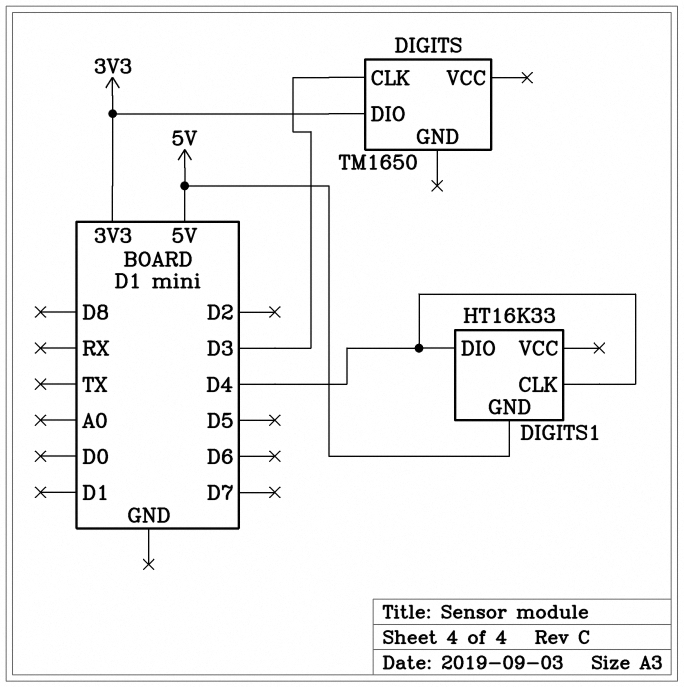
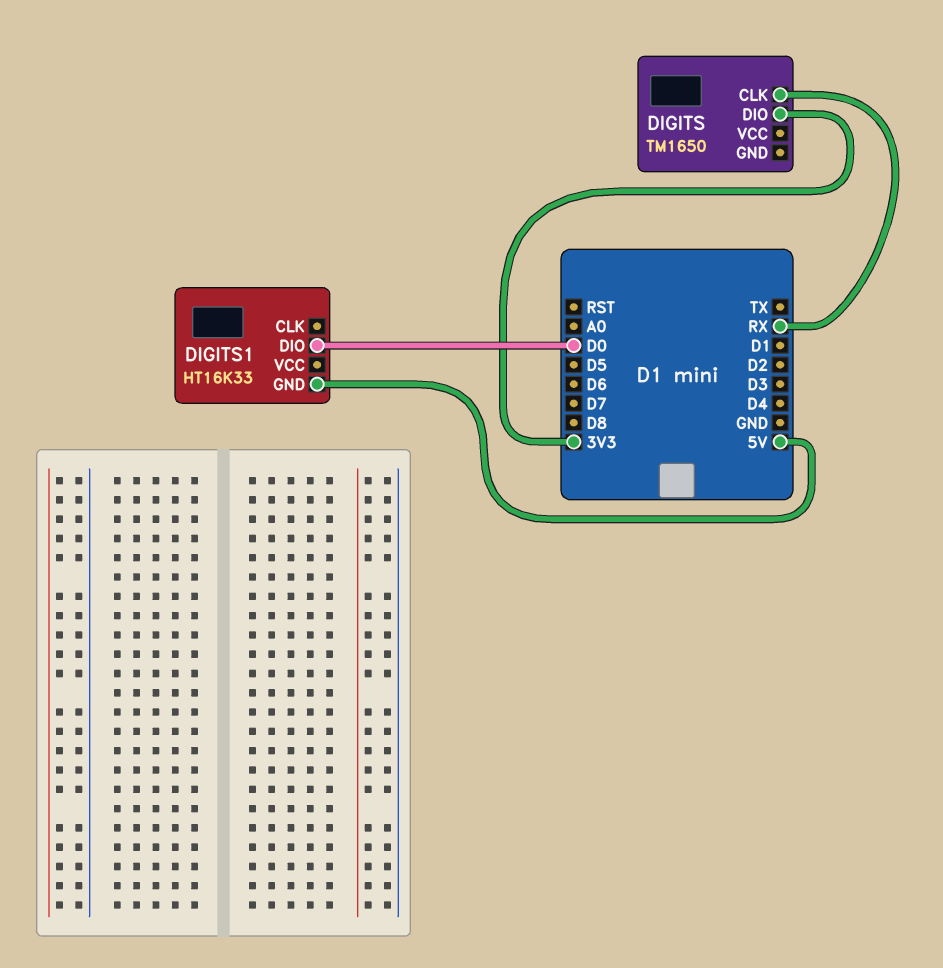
DIGITS pin CLK: D3 -> RX
DIGITS1 pin CLK: D4 -> none
DIGITS1 pin DIO: D4 -> D0

